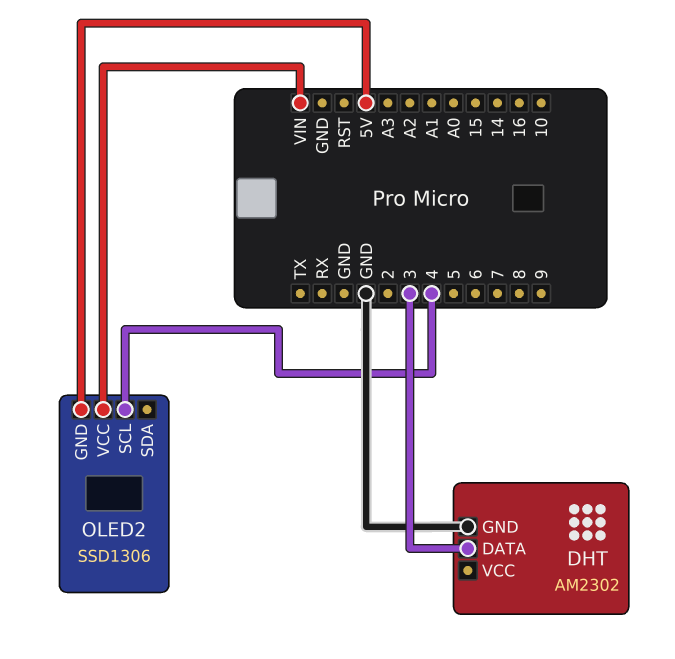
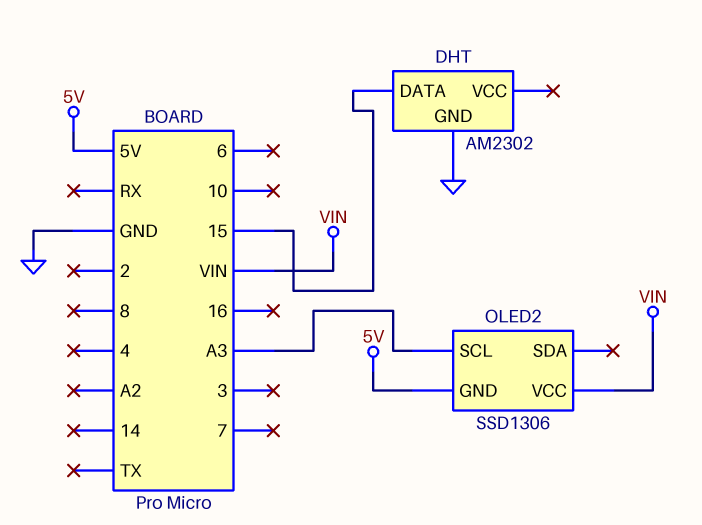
DHT pin DATA: 3 -> 15
OLED2 pin SCL: 4 -> A3

